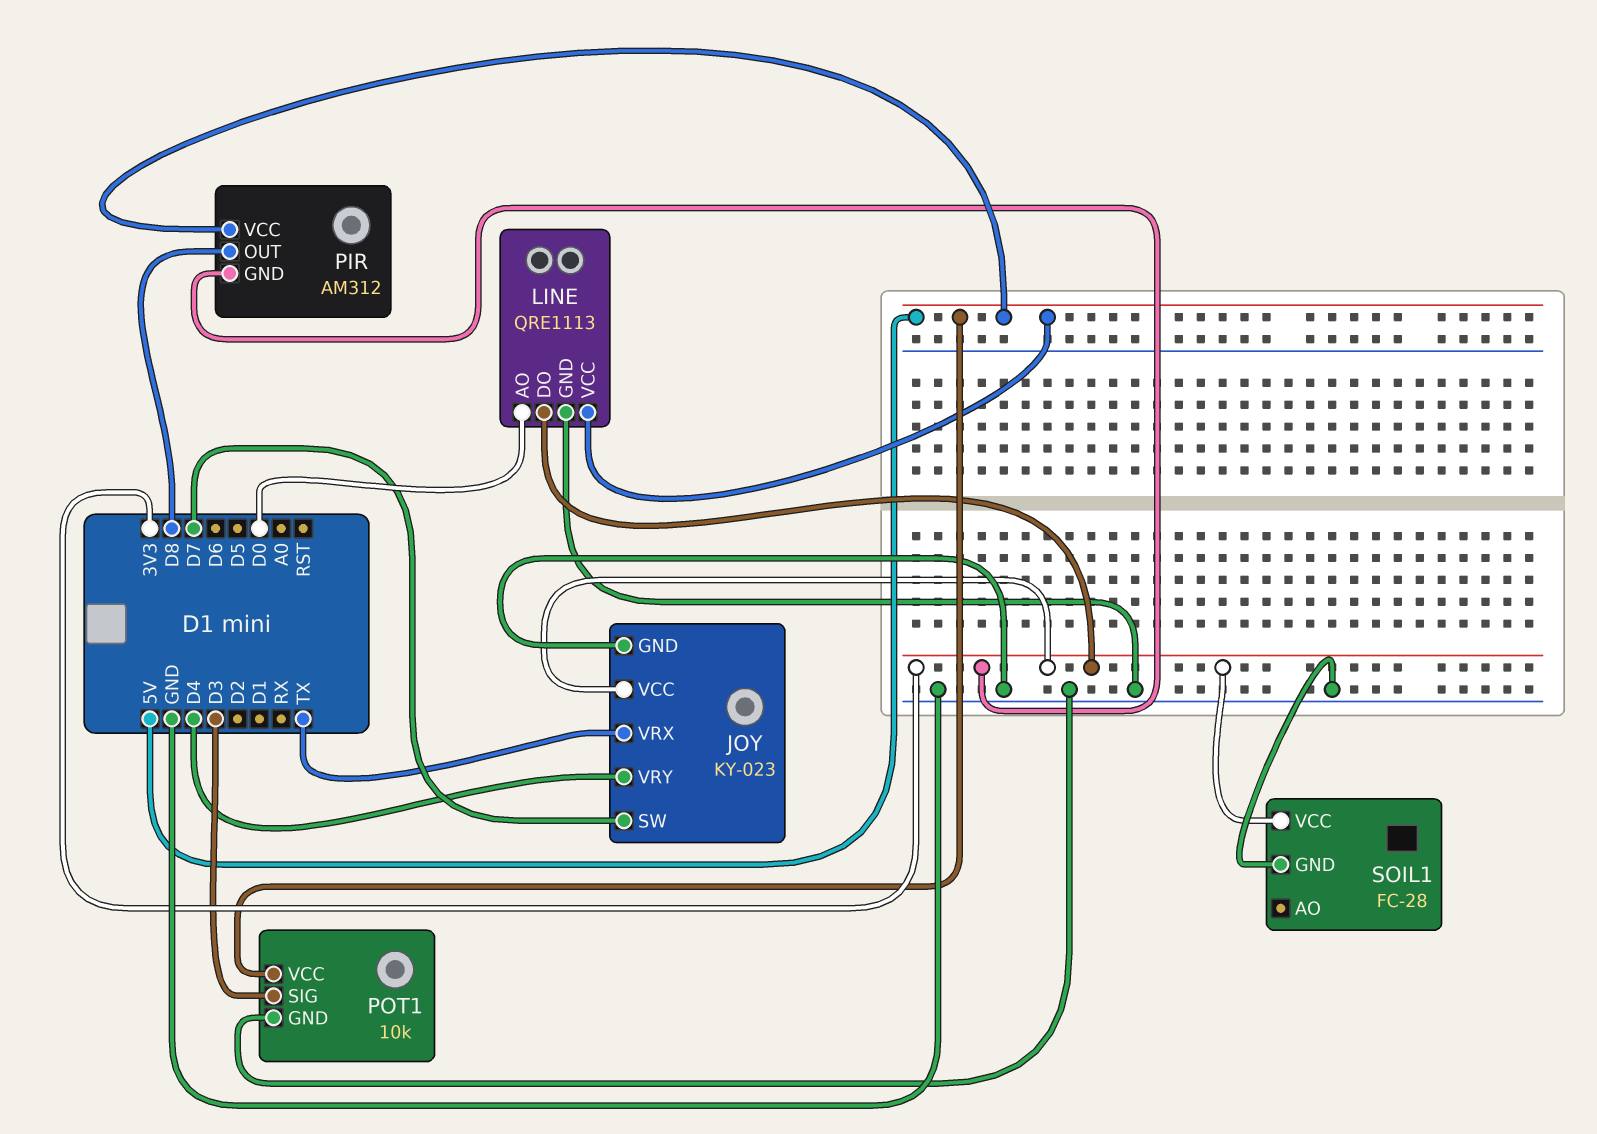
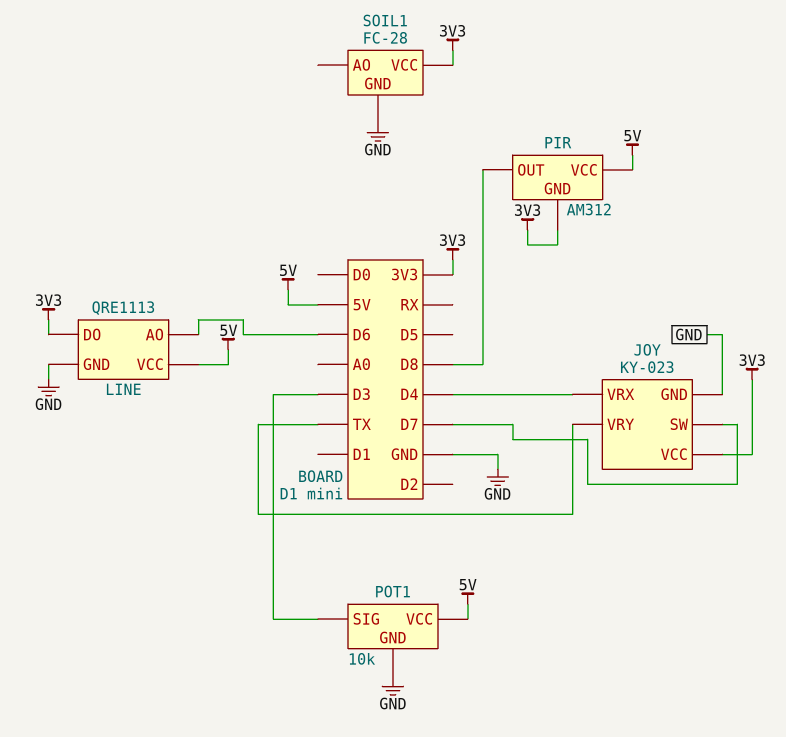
JOY pin VRX: TX -> D4
JOY pin VRY: D4 -> TX
LINE pin AO: D0 -> D6

